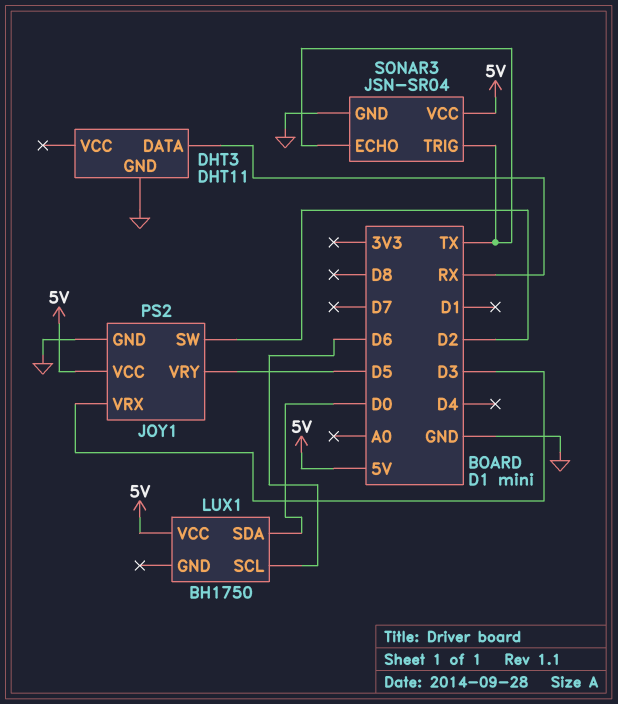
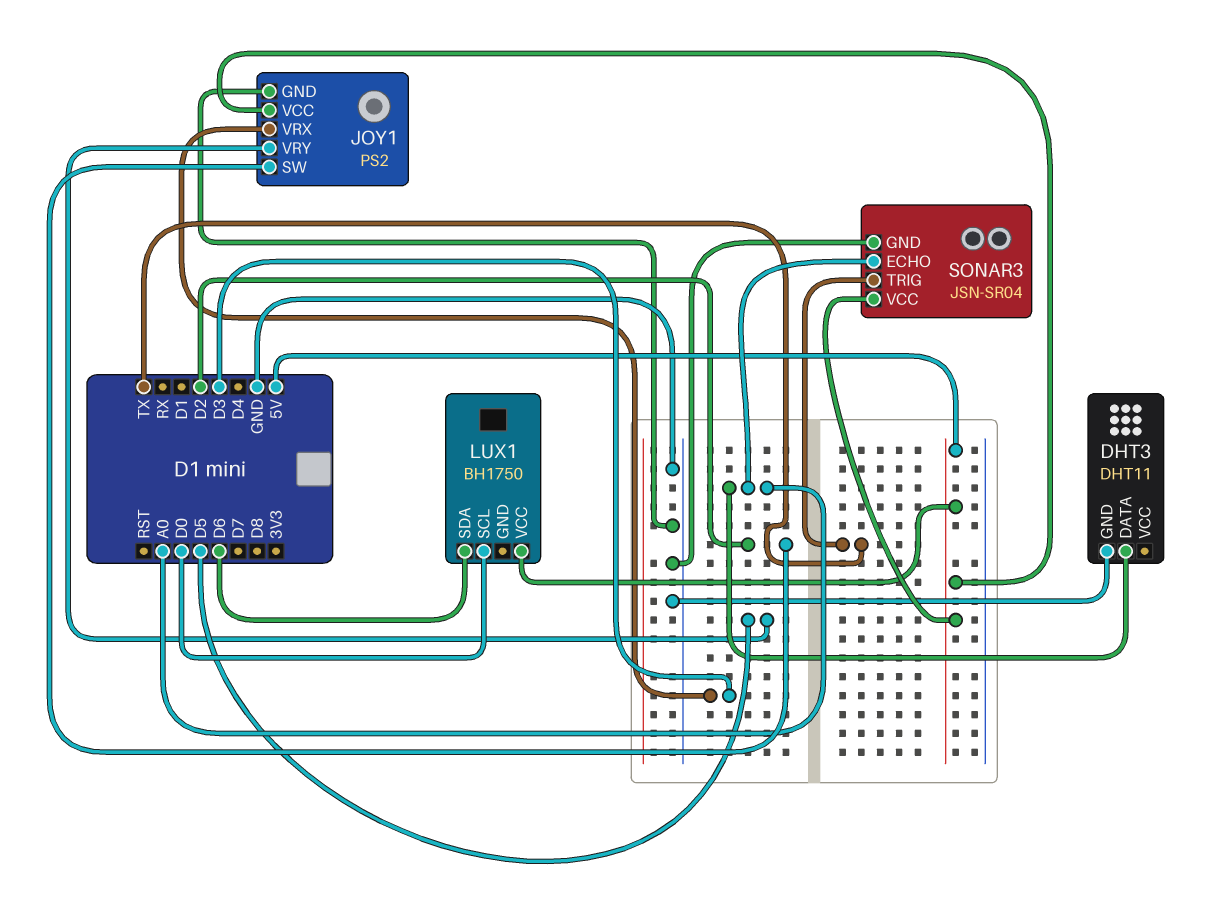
DHT3 pin DATA: RX -> A0
LUX1 pin SCL: D6 -> D0
LUX1 pin SDA: D0 -> D6
SONAR3 pin ECHO: TX -> A0

